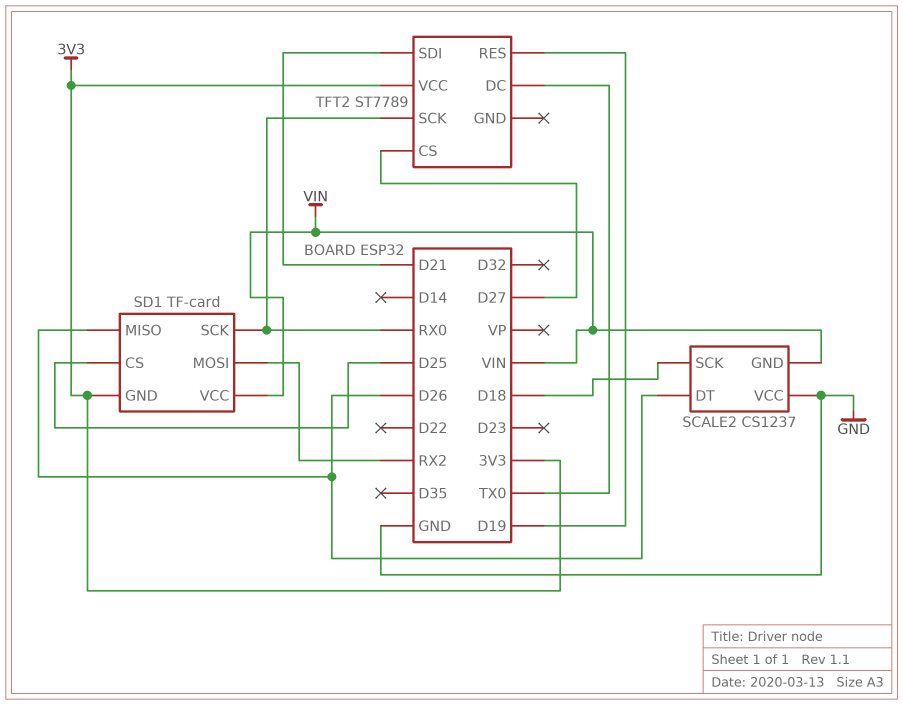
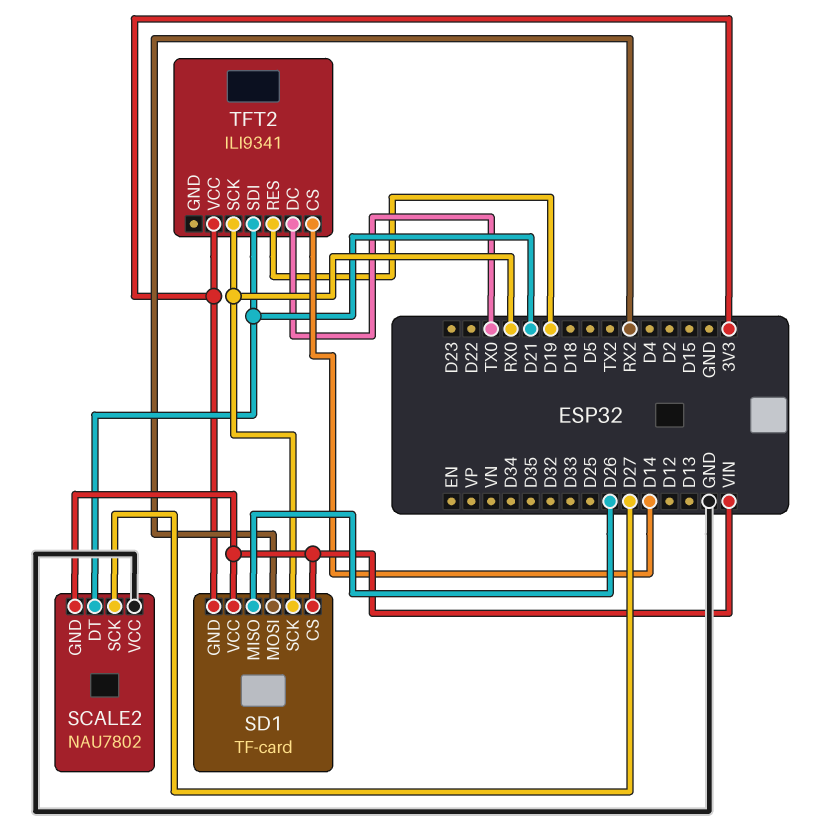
SCALE2: CS1237 -> NAU7802
SCALE2 pin DT: D26 -> D21
SCALE2 pin SCK: D18 -> D27
SD1 pin CS: D25 -> VIN
TFT2: ST7789 -> ILI9341
TFT2 pin CS: D27 -> D14

